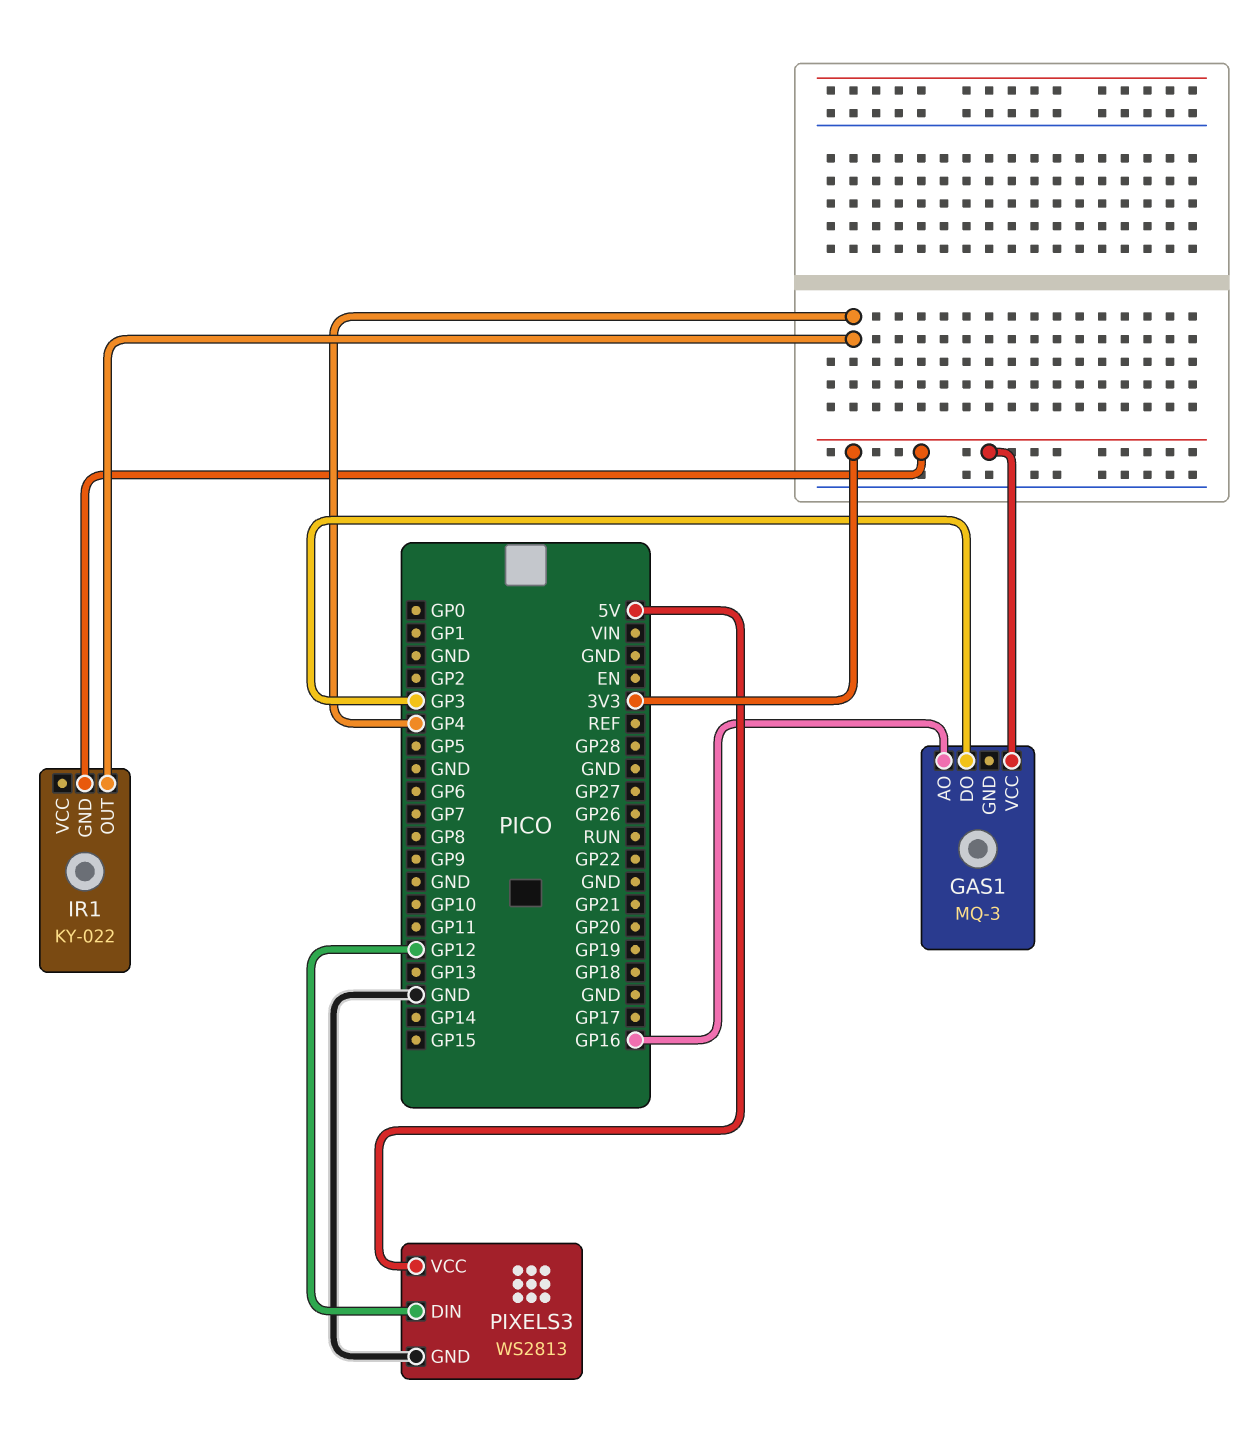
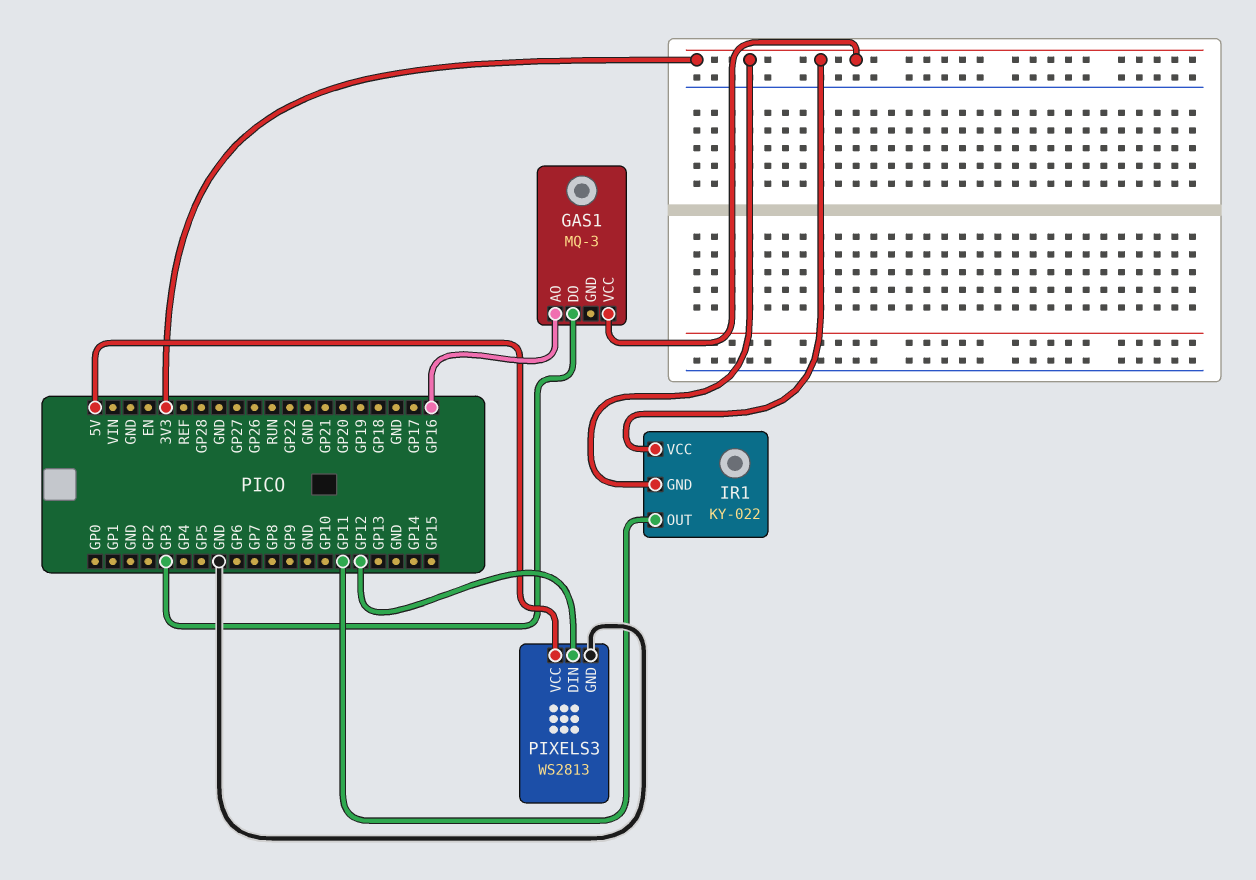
IR1 pin OUT: GP4 -> GP11
IR1 pin VCC: none -> 3V3

